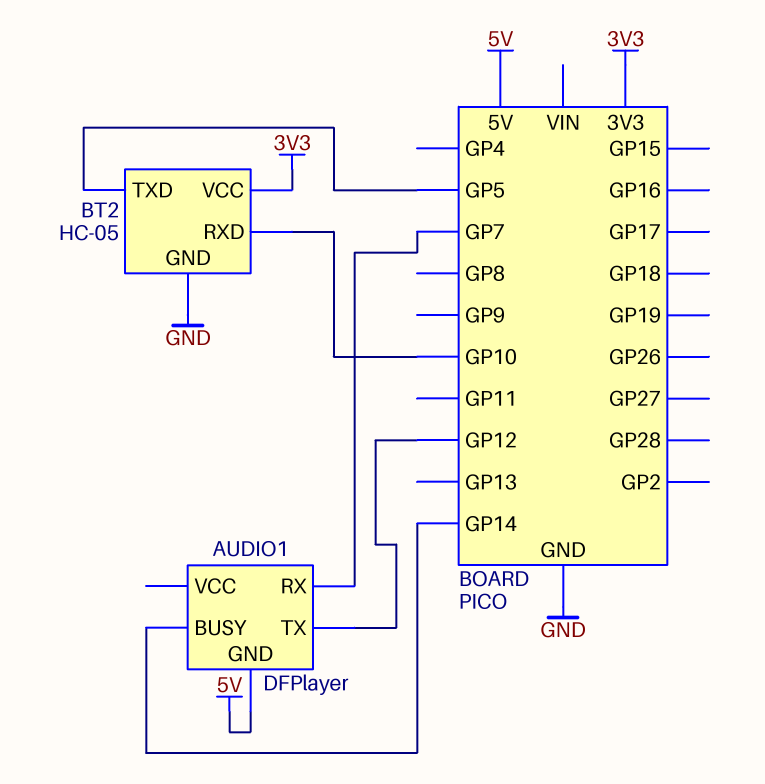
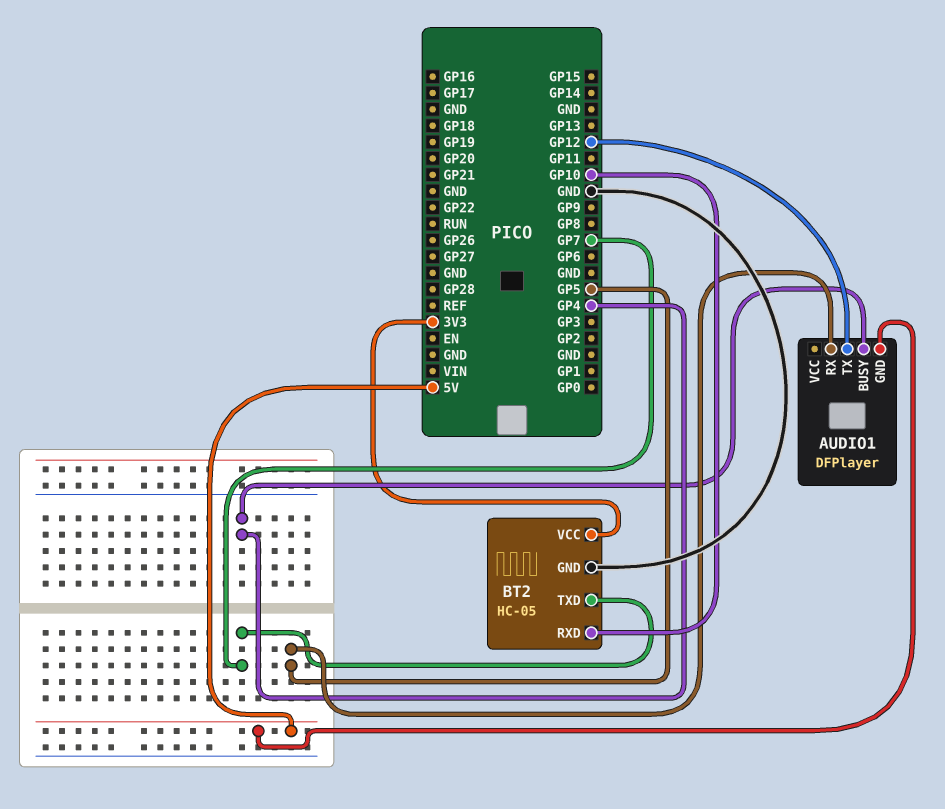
AUDIO1 pin BUSY: GP14 -> GP4
AUDIO1 pin RX: GP7 -> GP5
BT2 pin TXD: GP5 -> GP7

